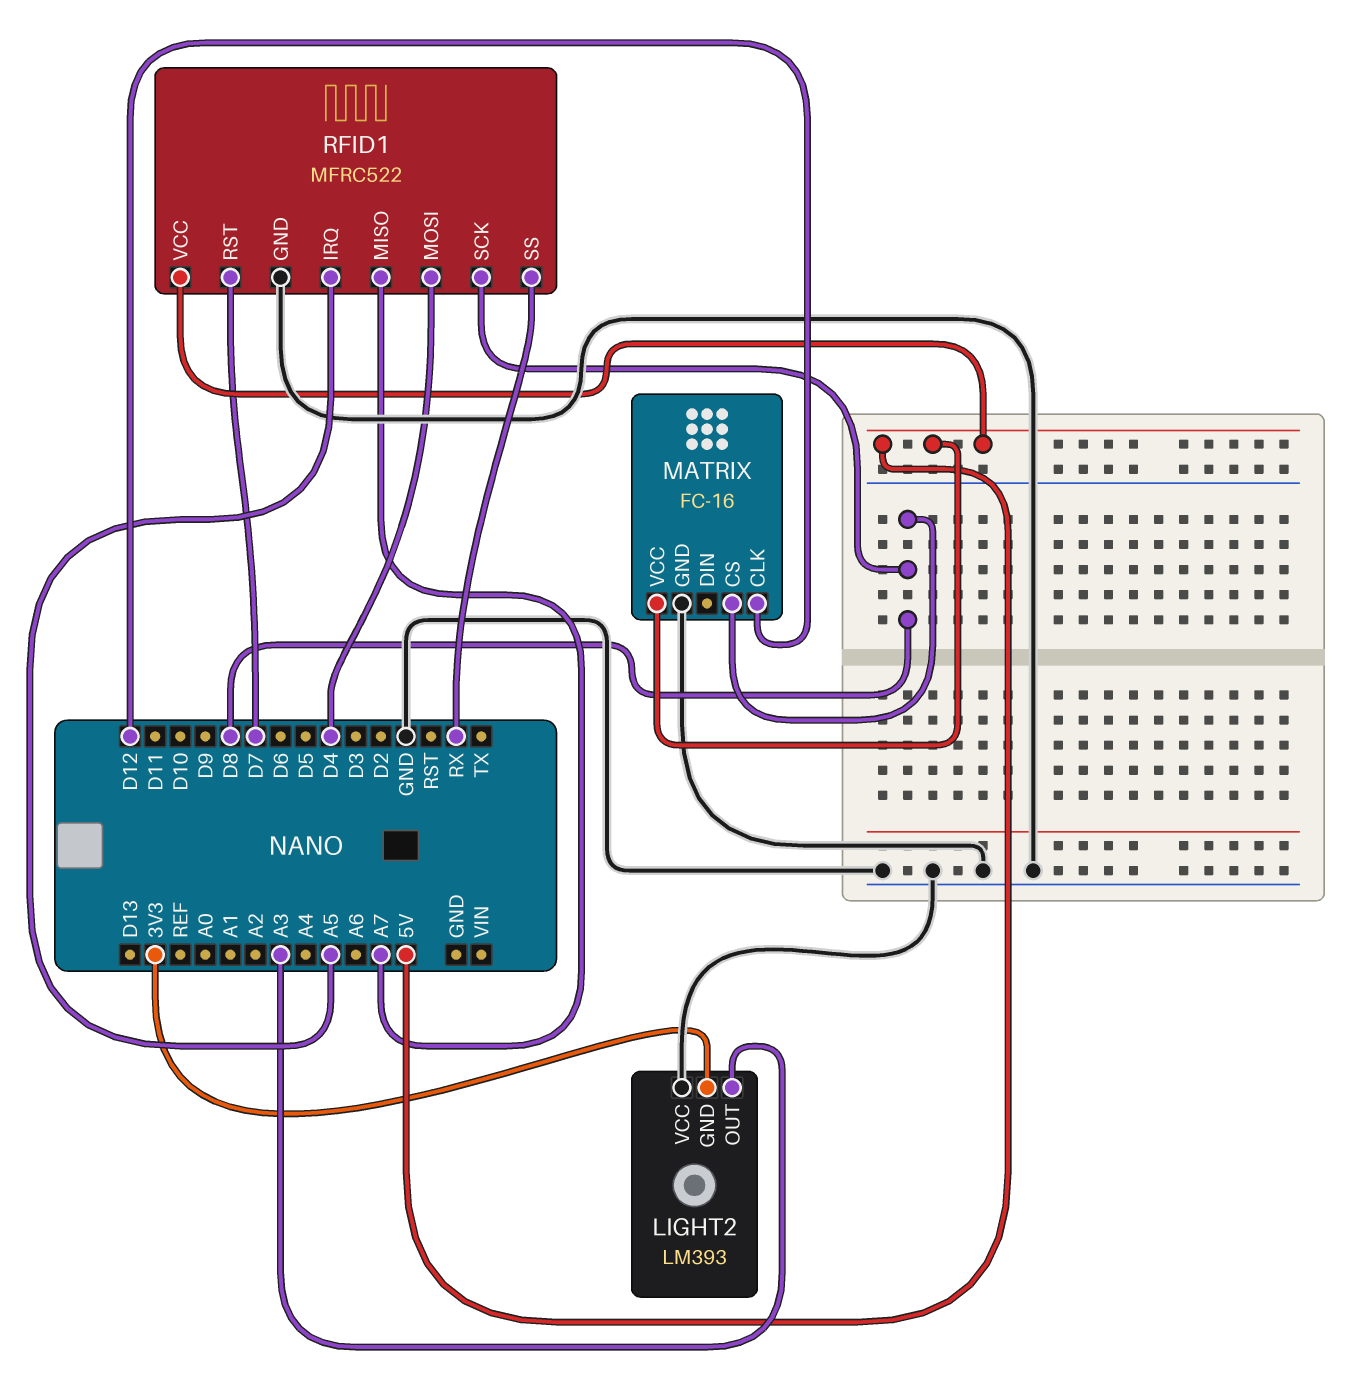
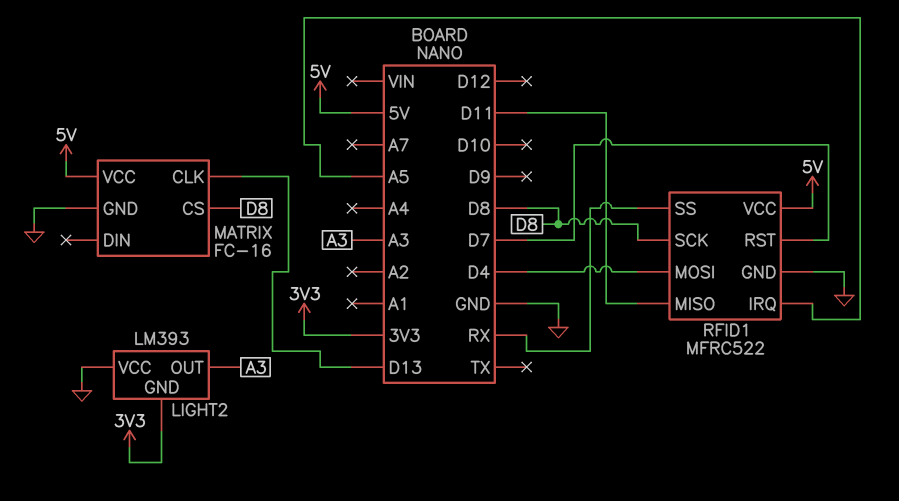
MATRIX pin CLK: D12 -> D13
RFID1 pin MISO: A7 -> D11

